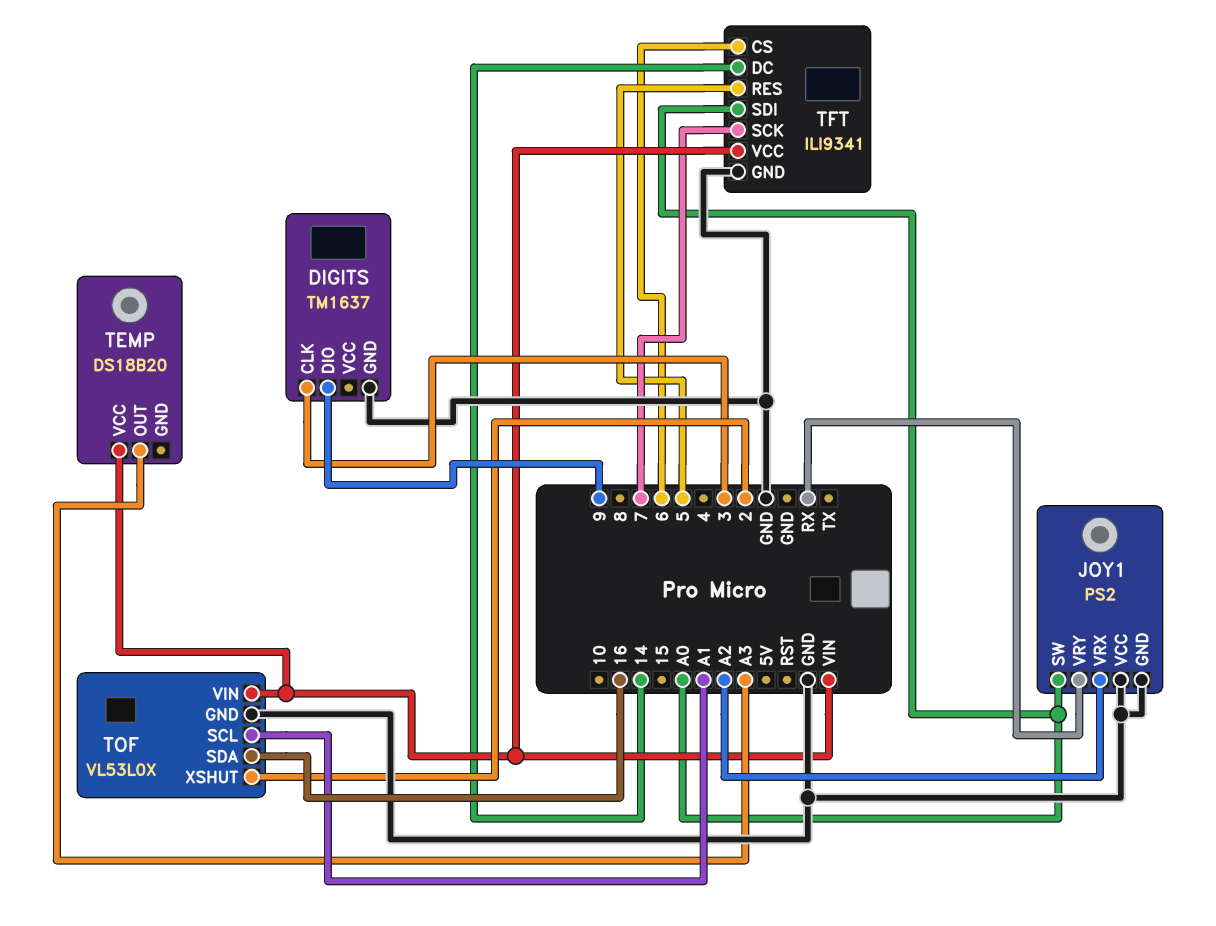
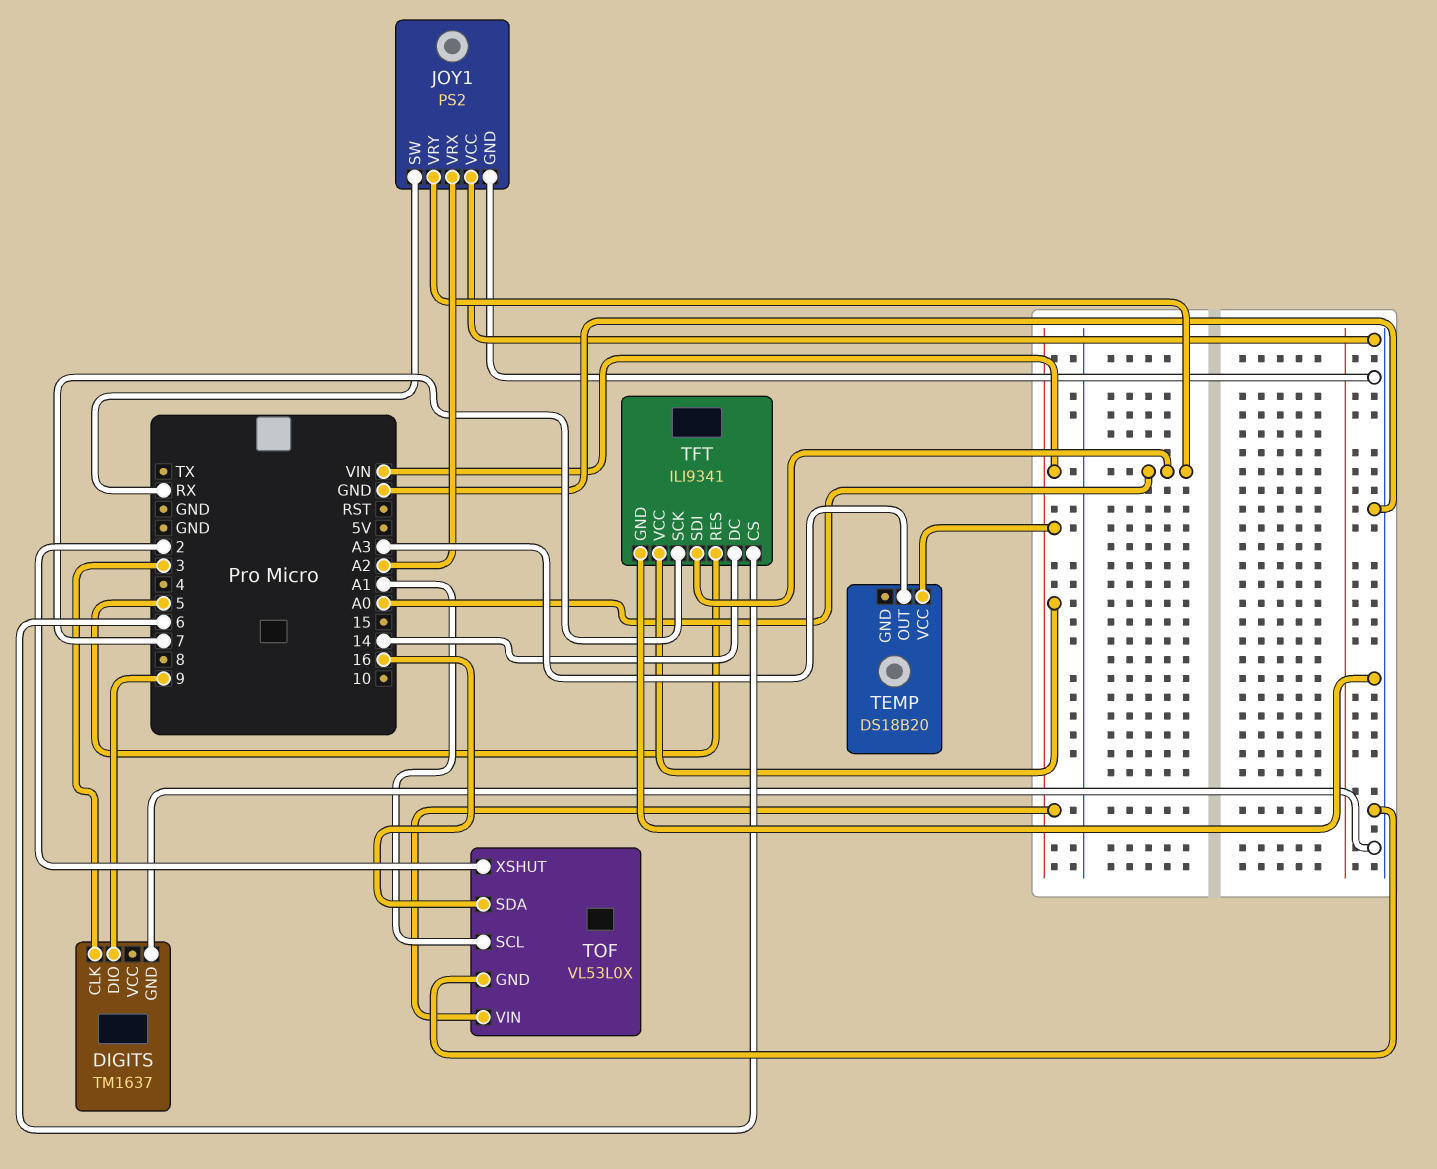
JOY1 pin SW: A0 -> RX
JOY1 pin VRY: RX -> A0

